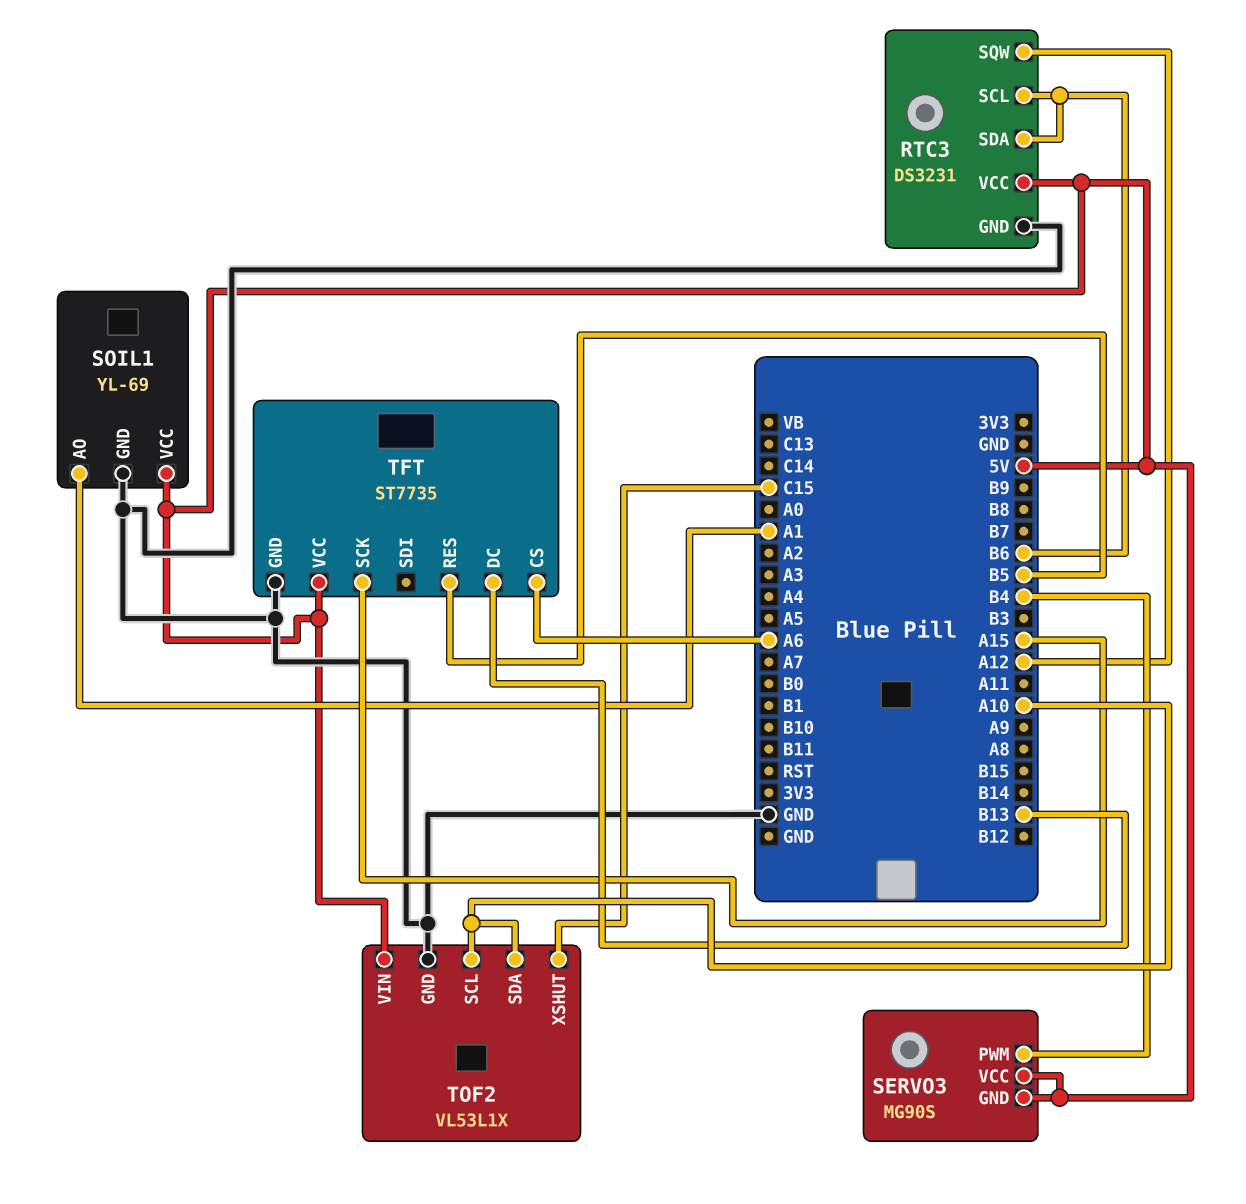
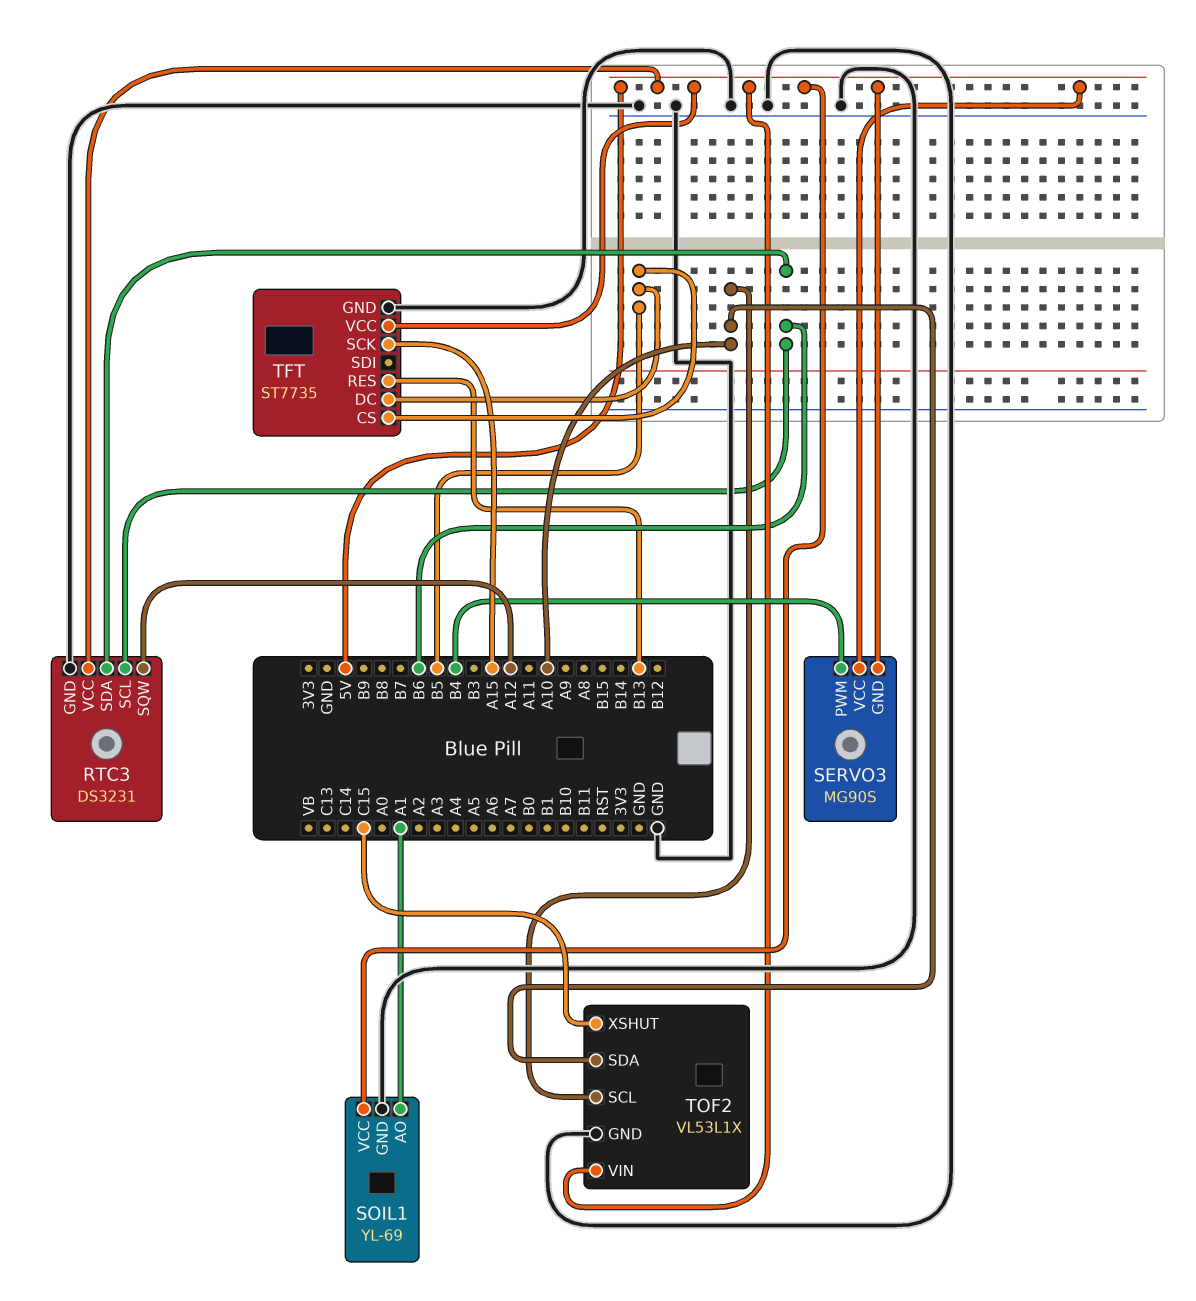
TFT pin CS: A6 -> B5
TFT pin DC: B13 -> B5
TFT pin RES: B5 -> B13

